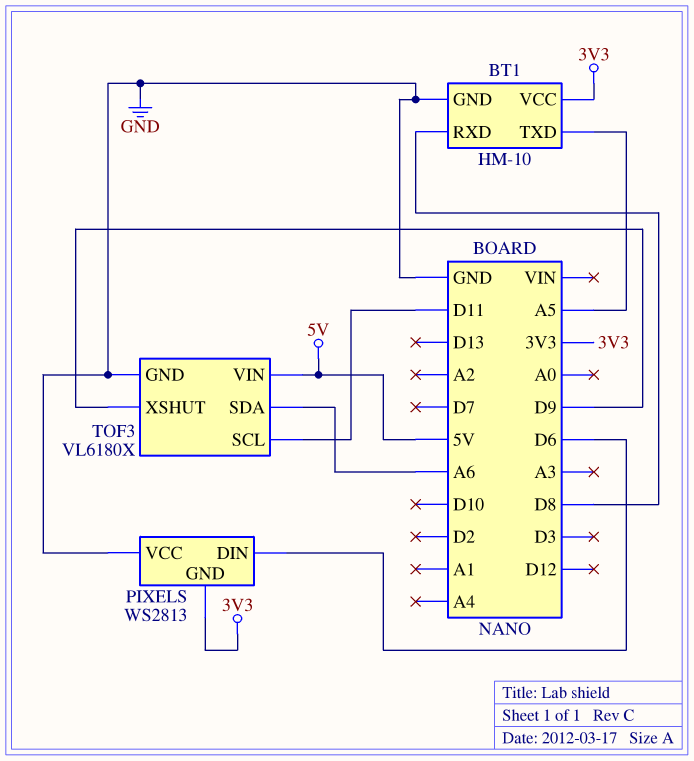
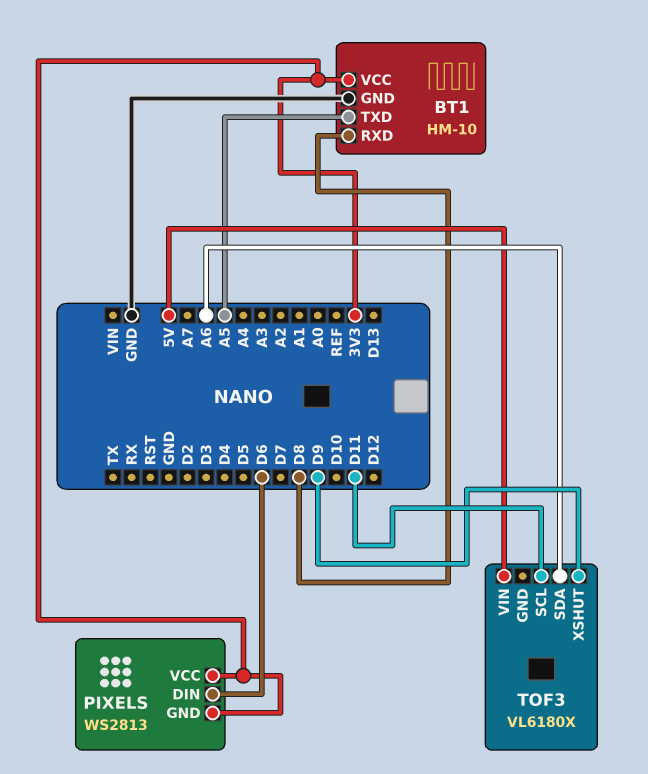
PIXELS pin VCC: GND -> 3V3
TOF3 pin GND: GND -> none

